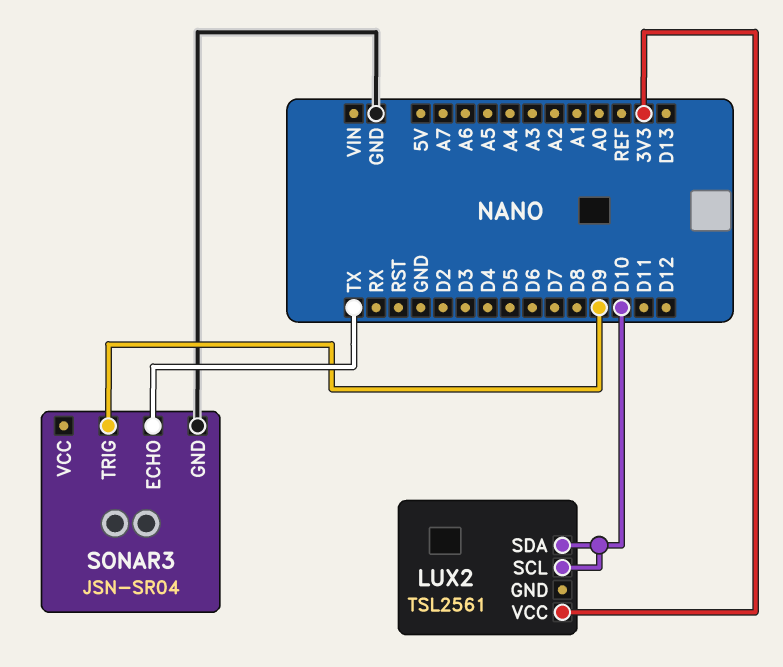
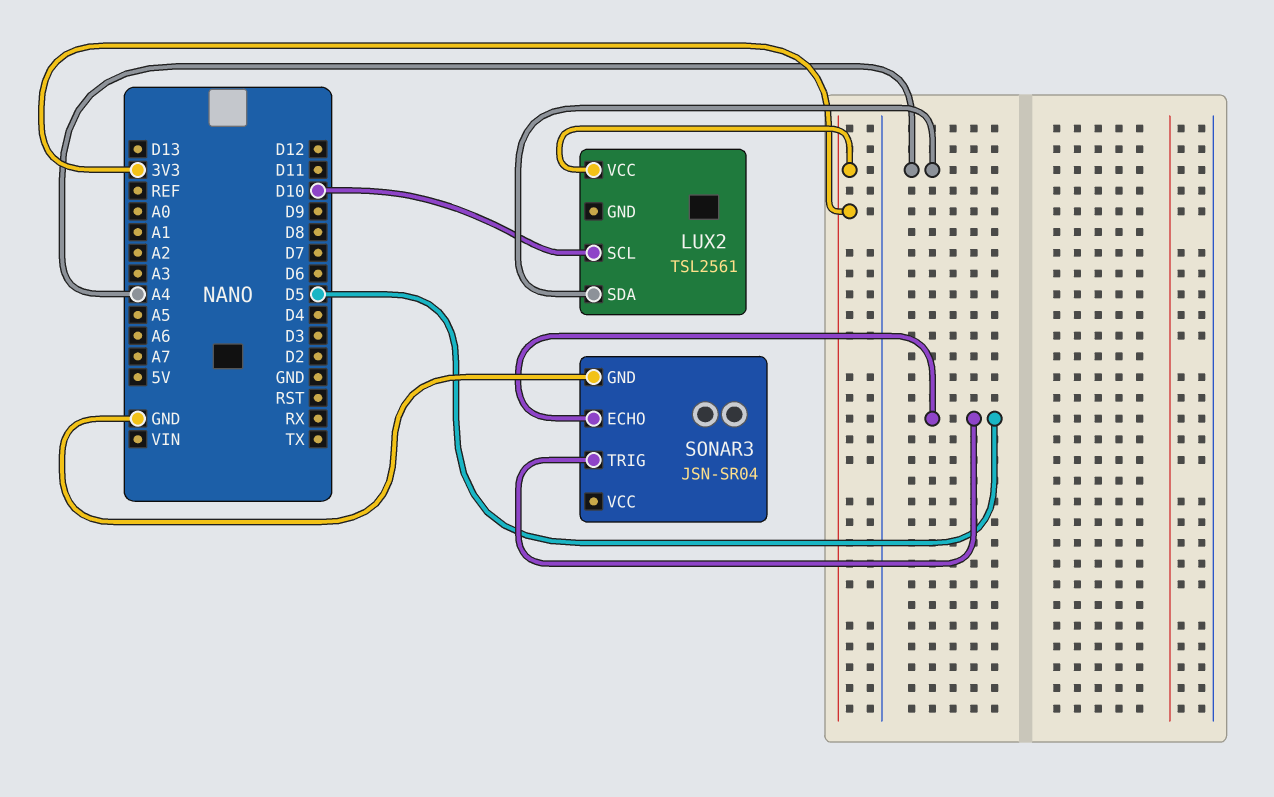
LUX2 pin SDA: D10 -> A4
SONAR3 pin ECHO: TX -> D5
SONAR3 pin TRIG: D9 -> D5

